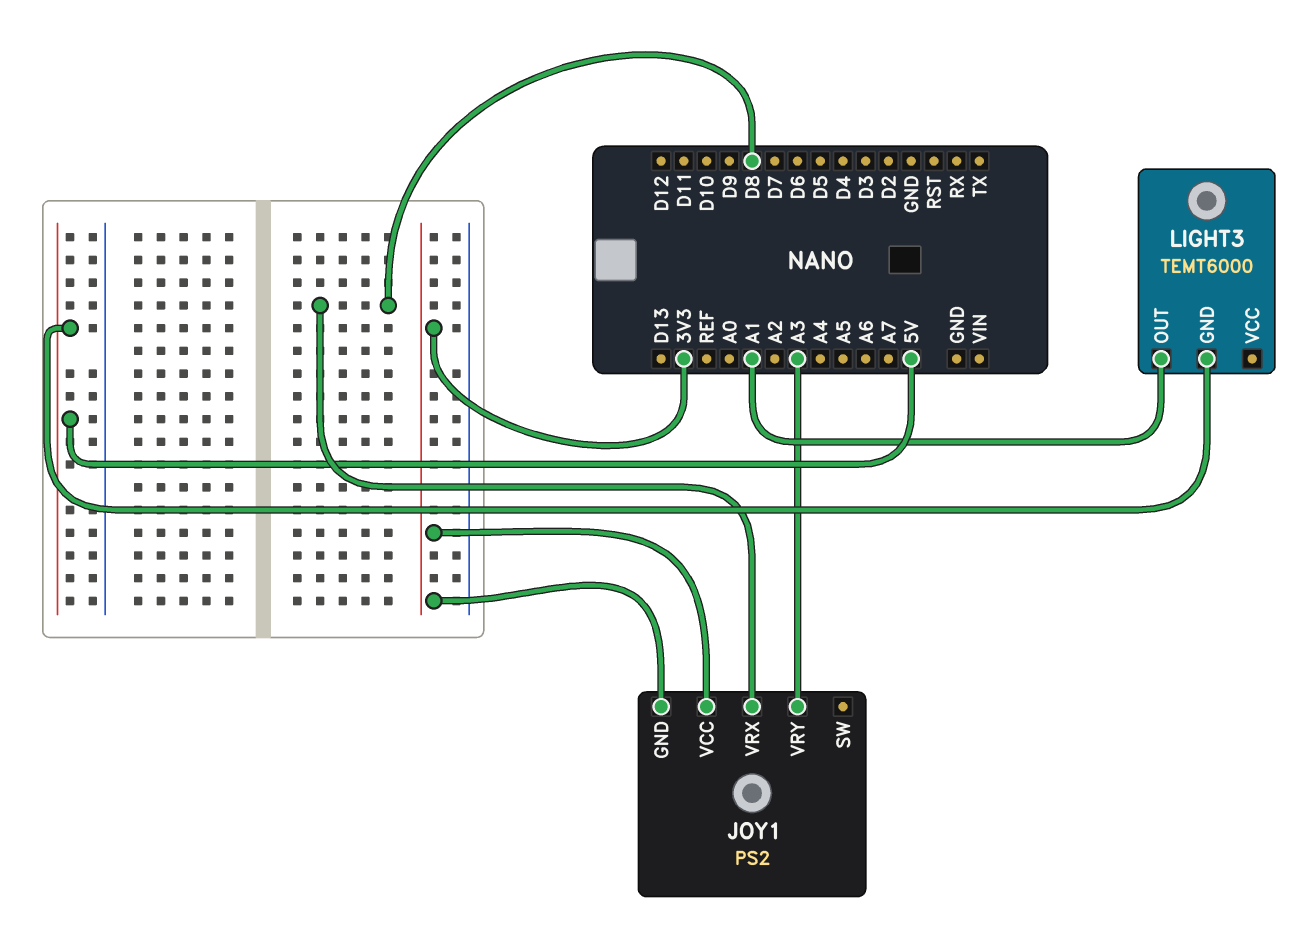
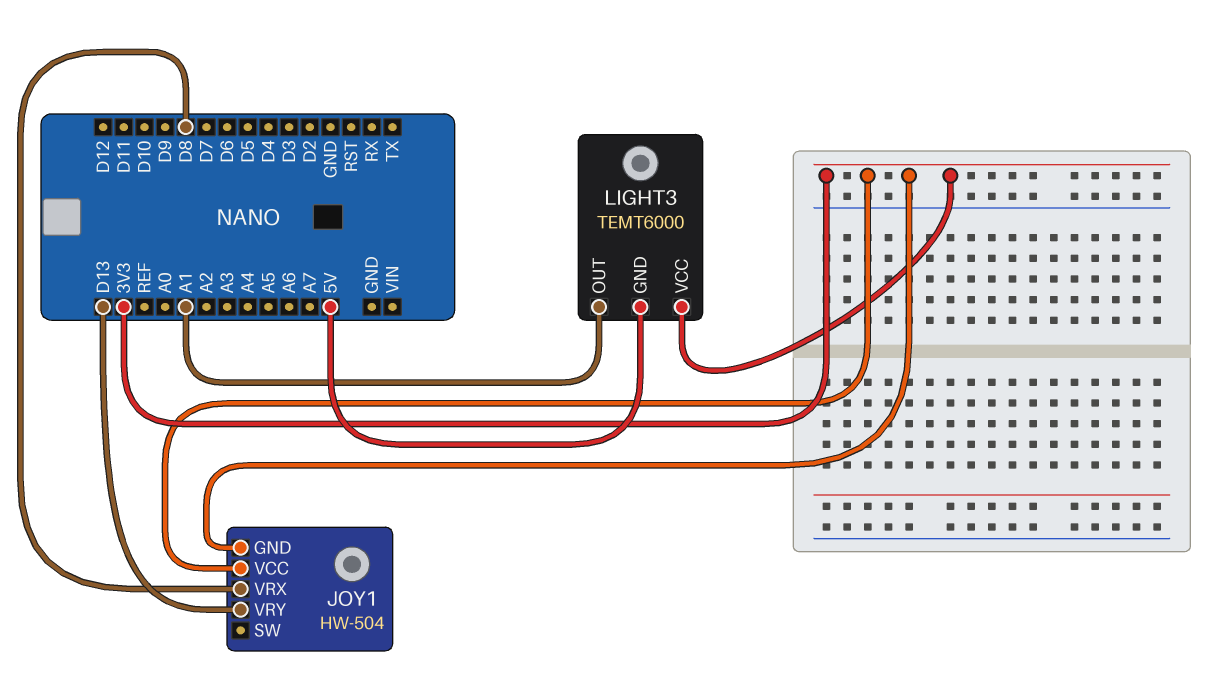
JOY1: PS2 -> HW-504
JOY1 pin VRY: A3 -> D13
LIGHT3 pin VCC: none -> 3V3

